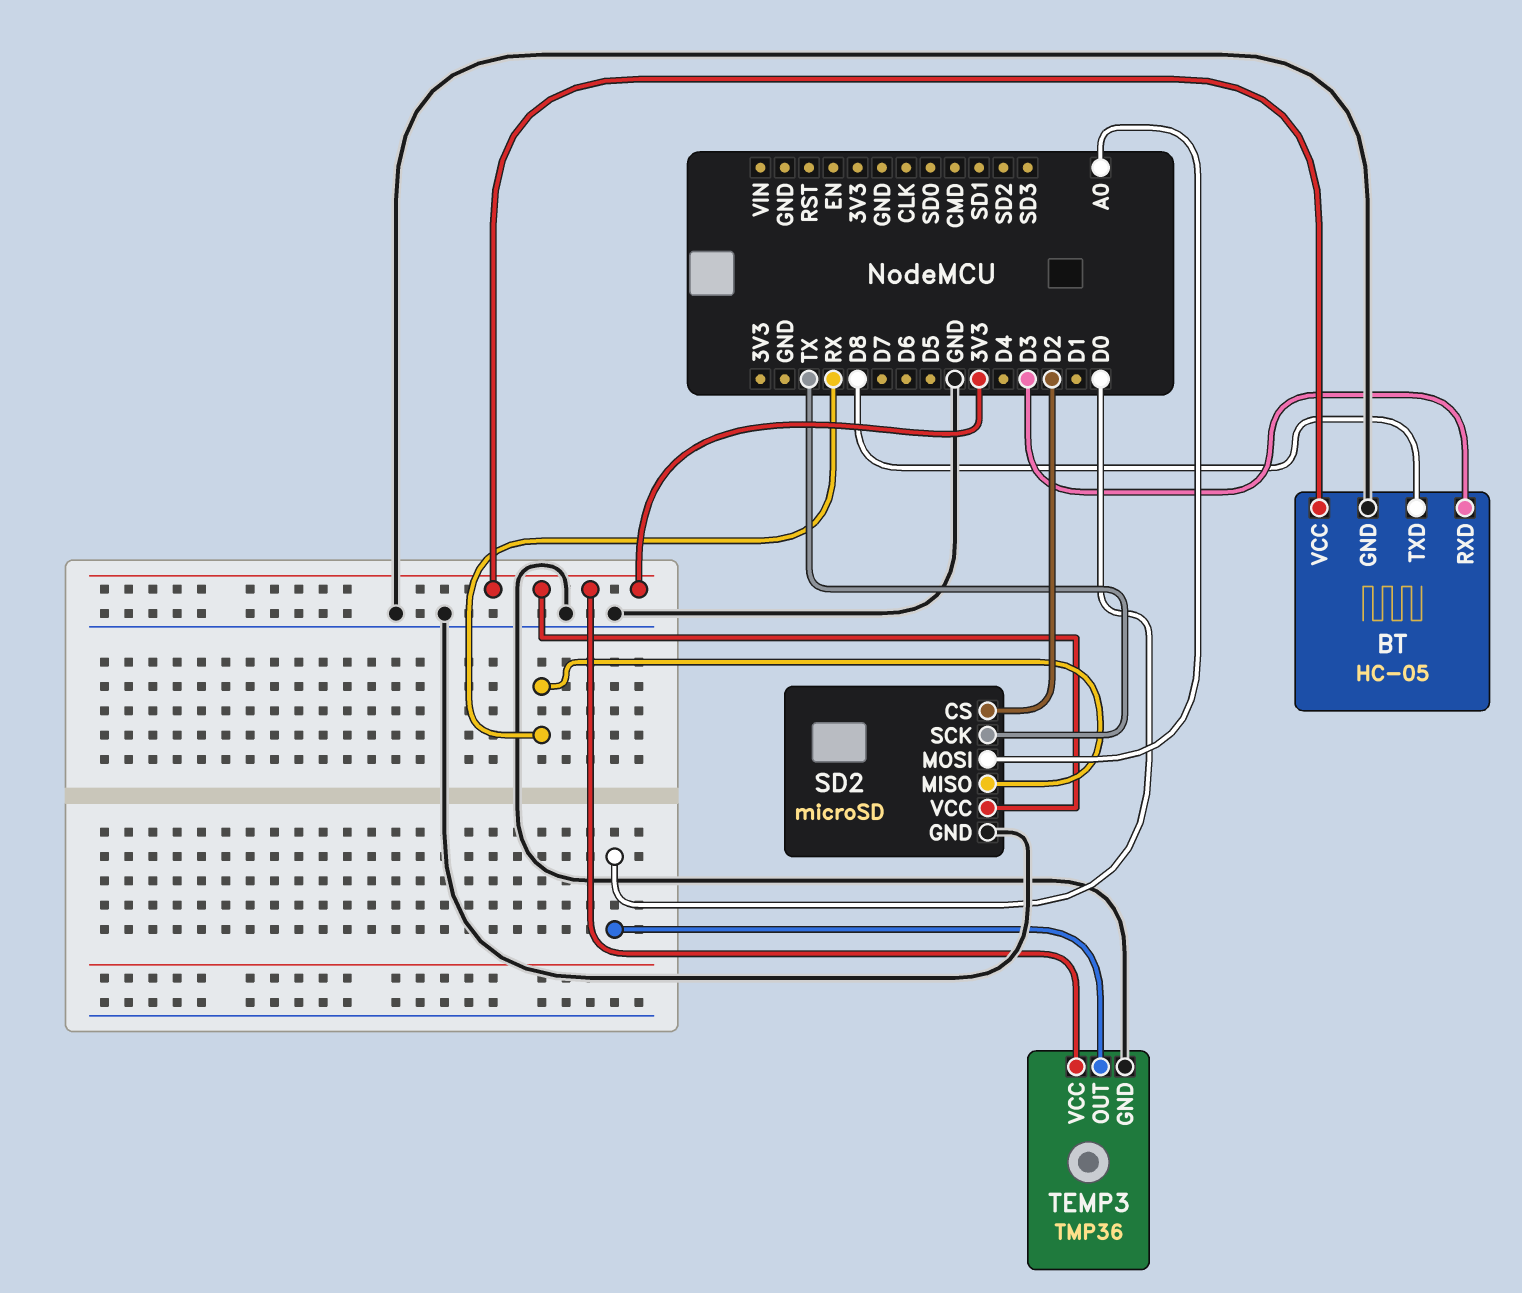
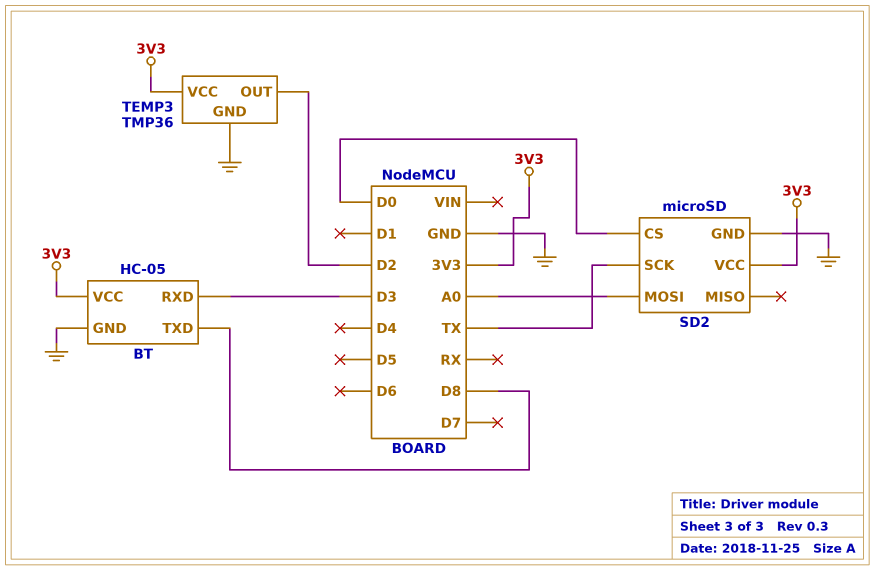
SD2 pin CS: D2 -> D0
SD2 pin MISO: RX -> none
TEMP3 pin OUT: D0 -> D2

